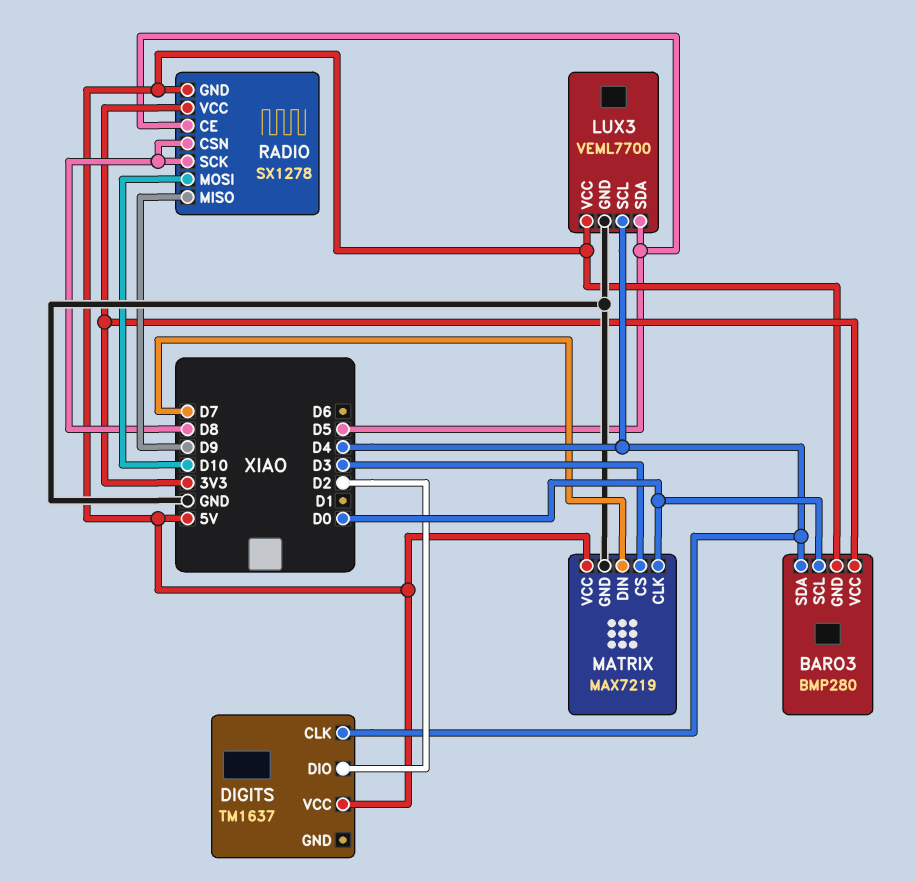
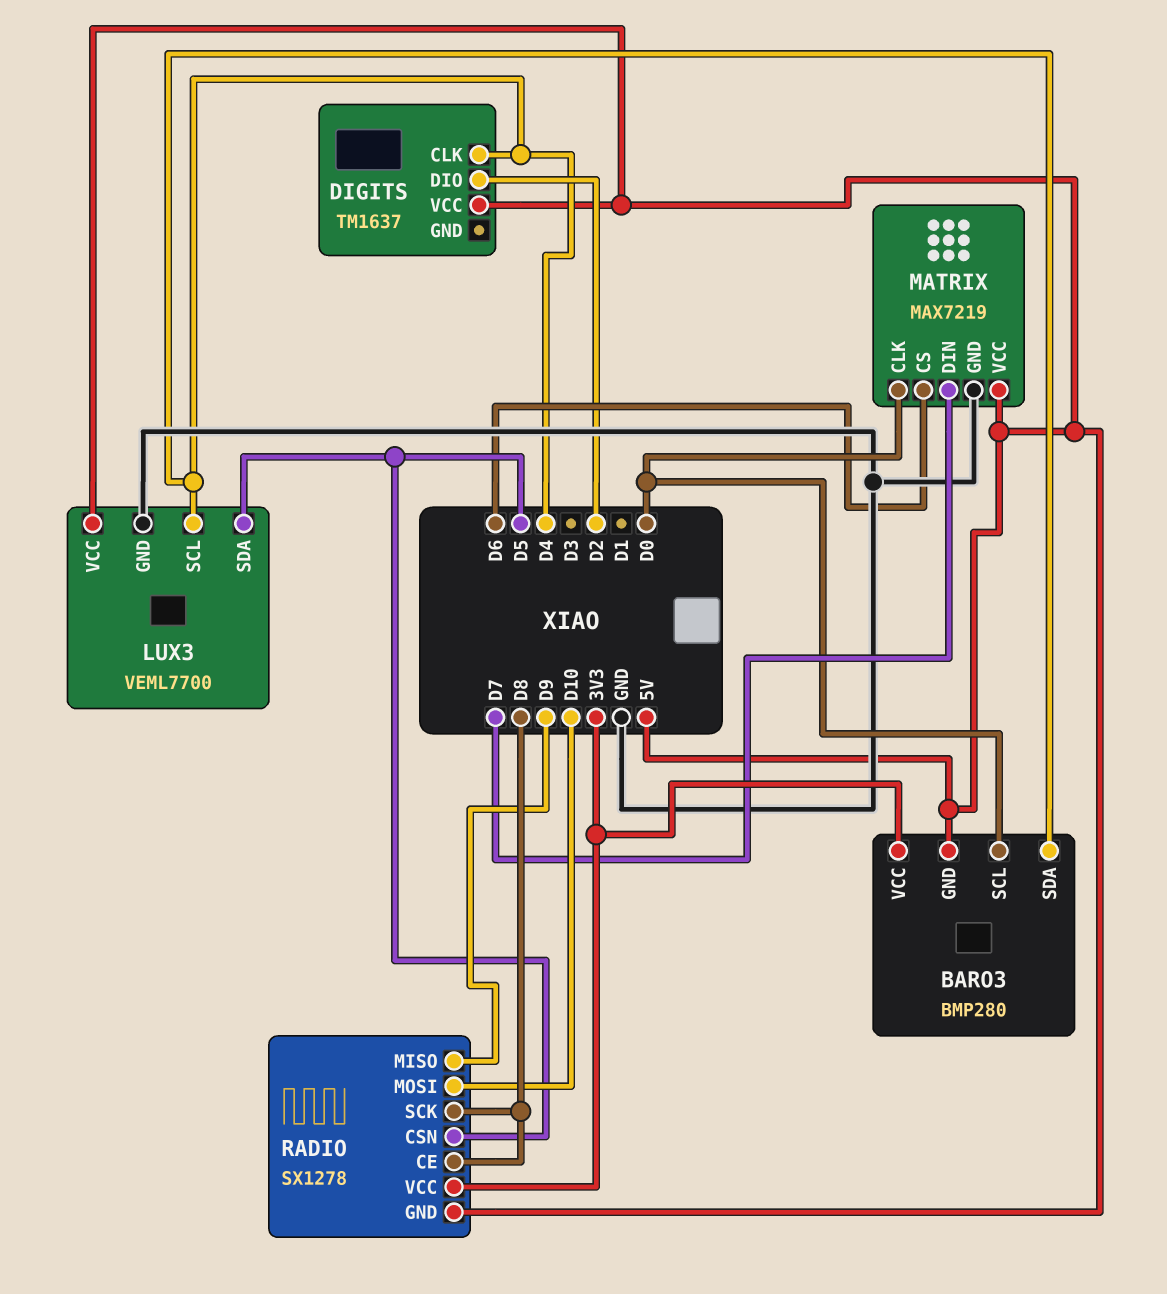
MATRIX pin CS: D3 -> D6
RADIO pin CE: D5 -> D8
RADIO pin CSN: D8 -> D5

